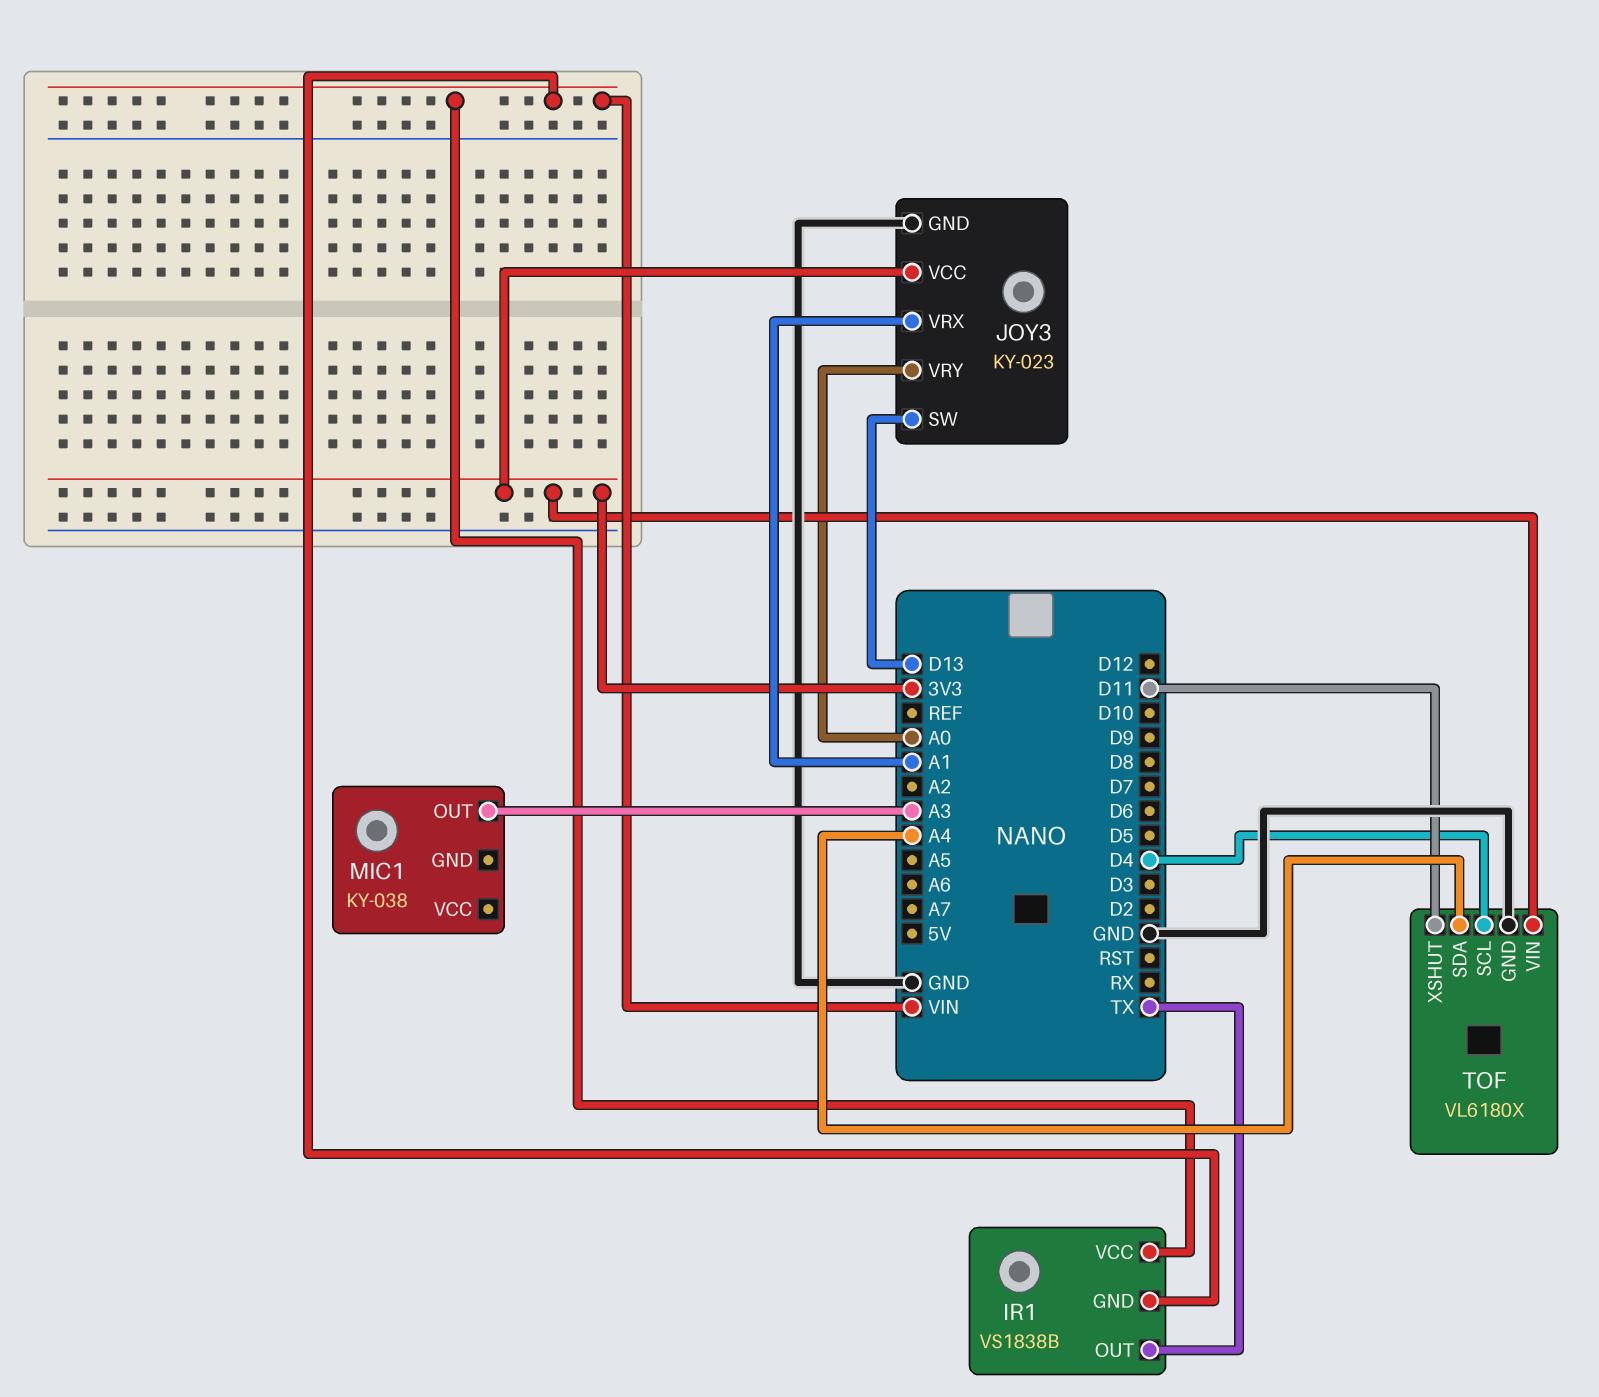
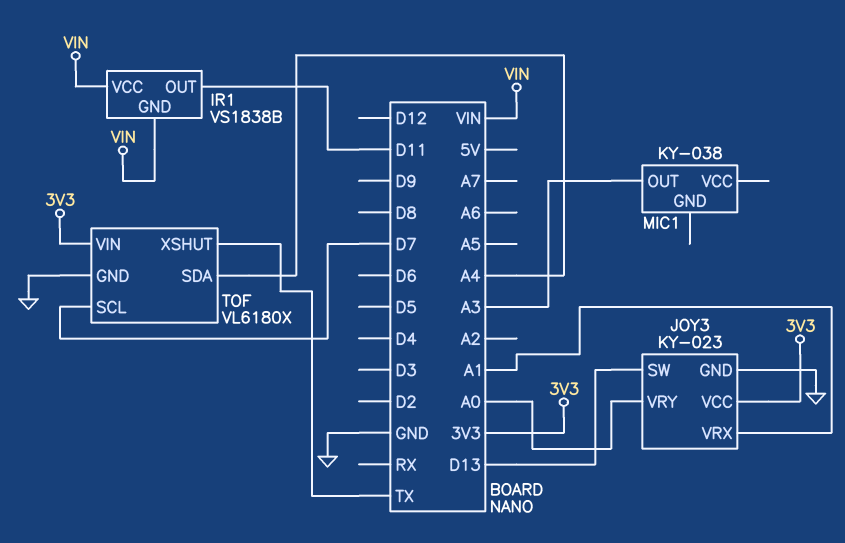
IR1 pin OUT: TX -> D11
TOF pin SCL: D4 -> D7
TOF pin XSHUT: D11 -> TX

